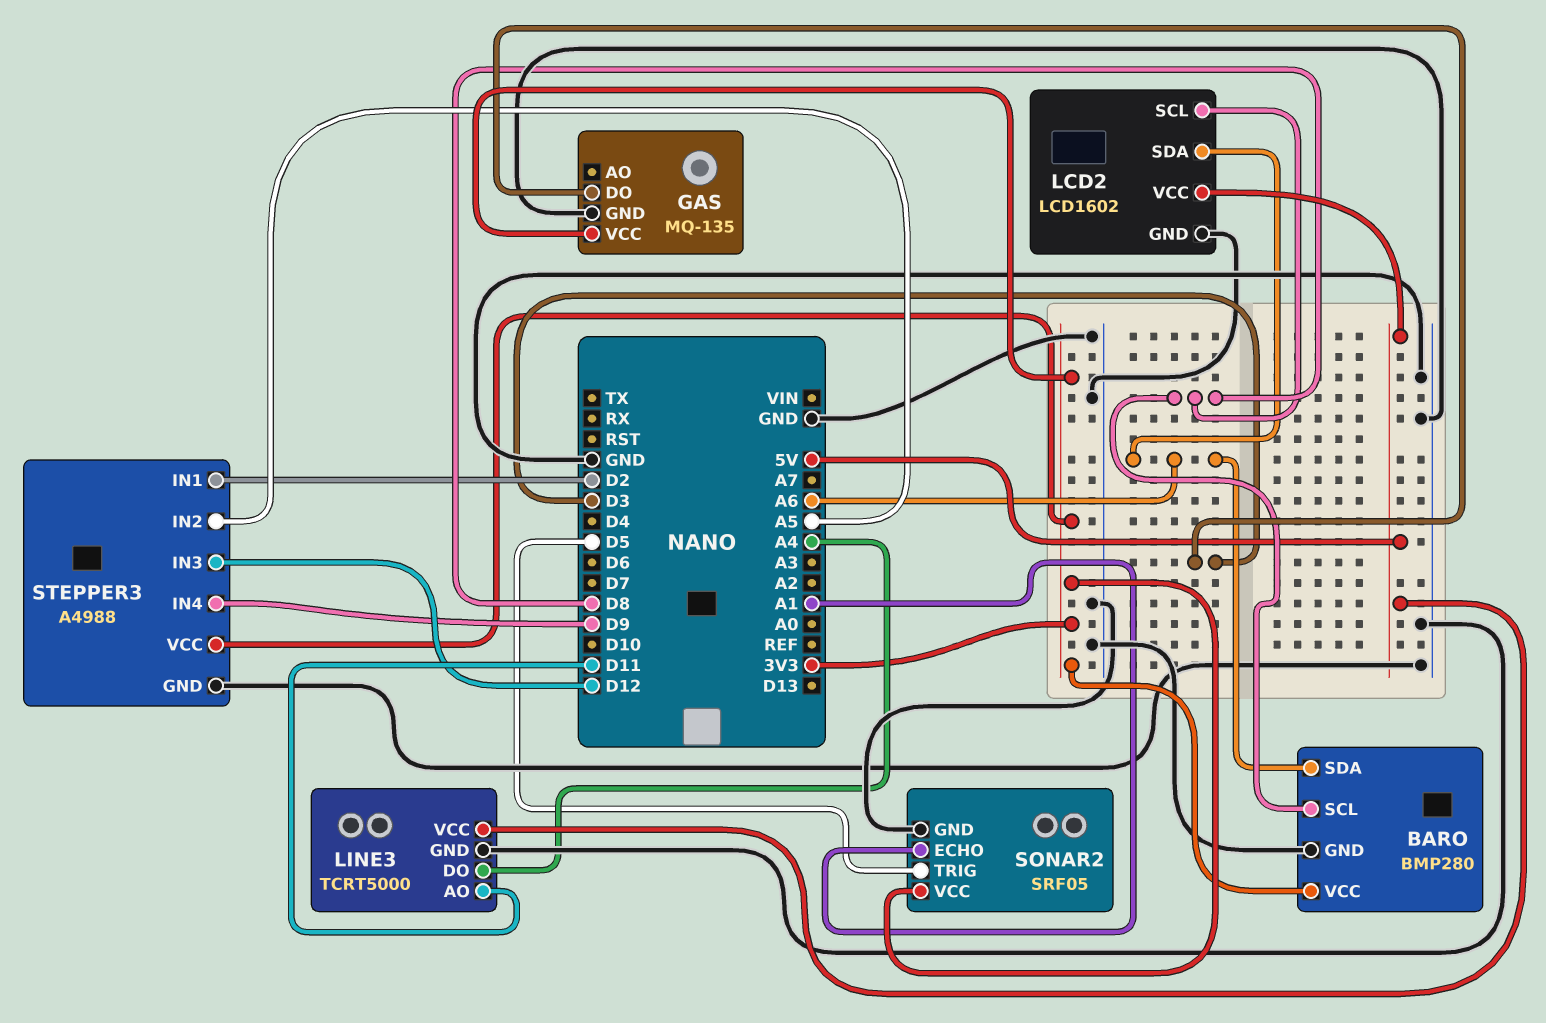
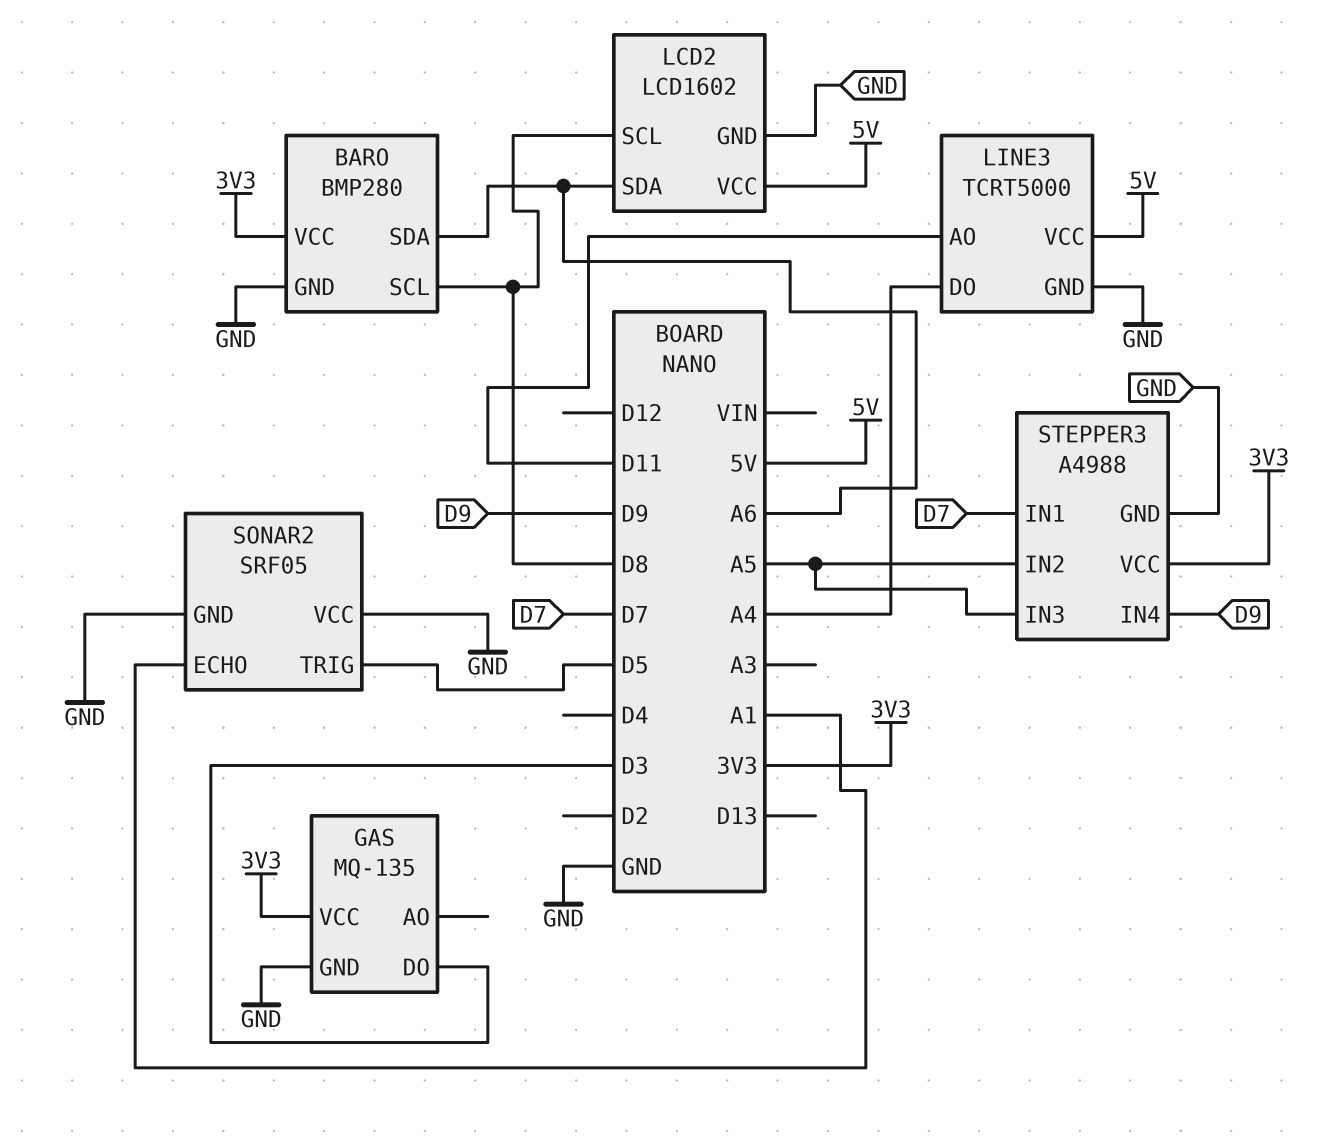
SONAR2 pin VCC: 3V3 -> GND
STEPPER3 pin IN1: D2 -> D7
STEPPER3 pin IN3: D12 -> A5

